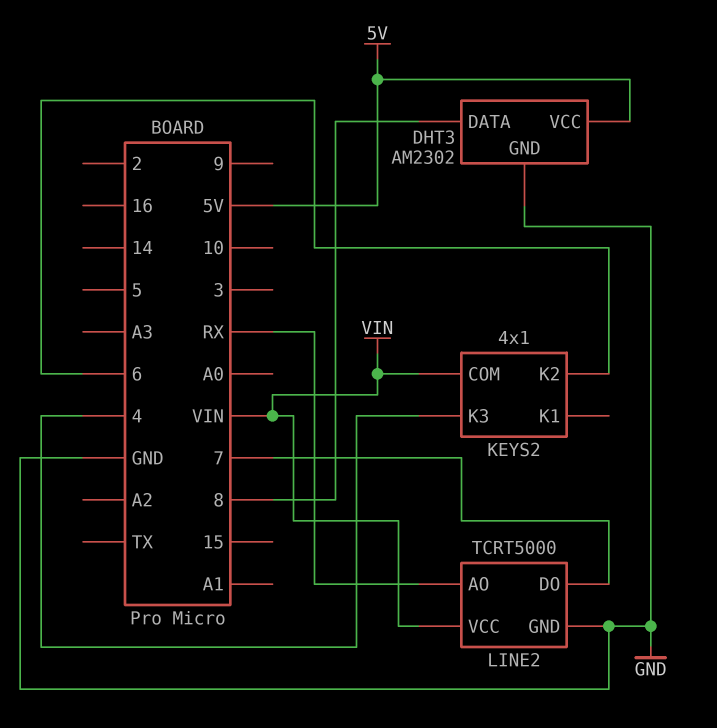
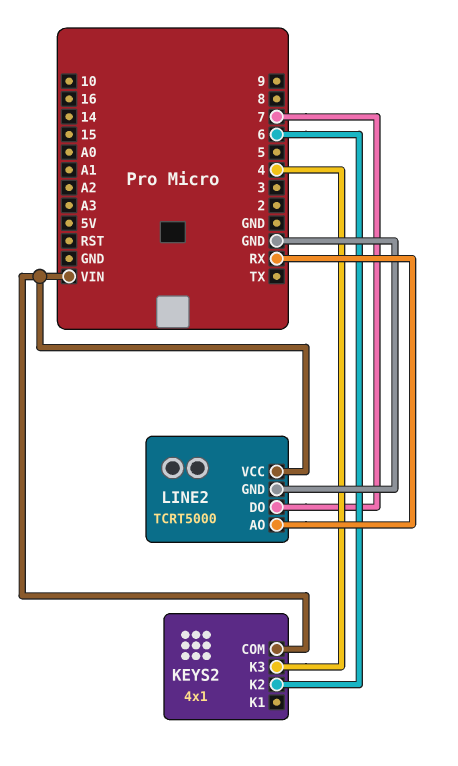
DHT3: AM2302 -> none
DHT3 pin DATA: 8 -> none
DHT3 pin GND: GND -> none
DHT3 pin VCC: 5V -> none

